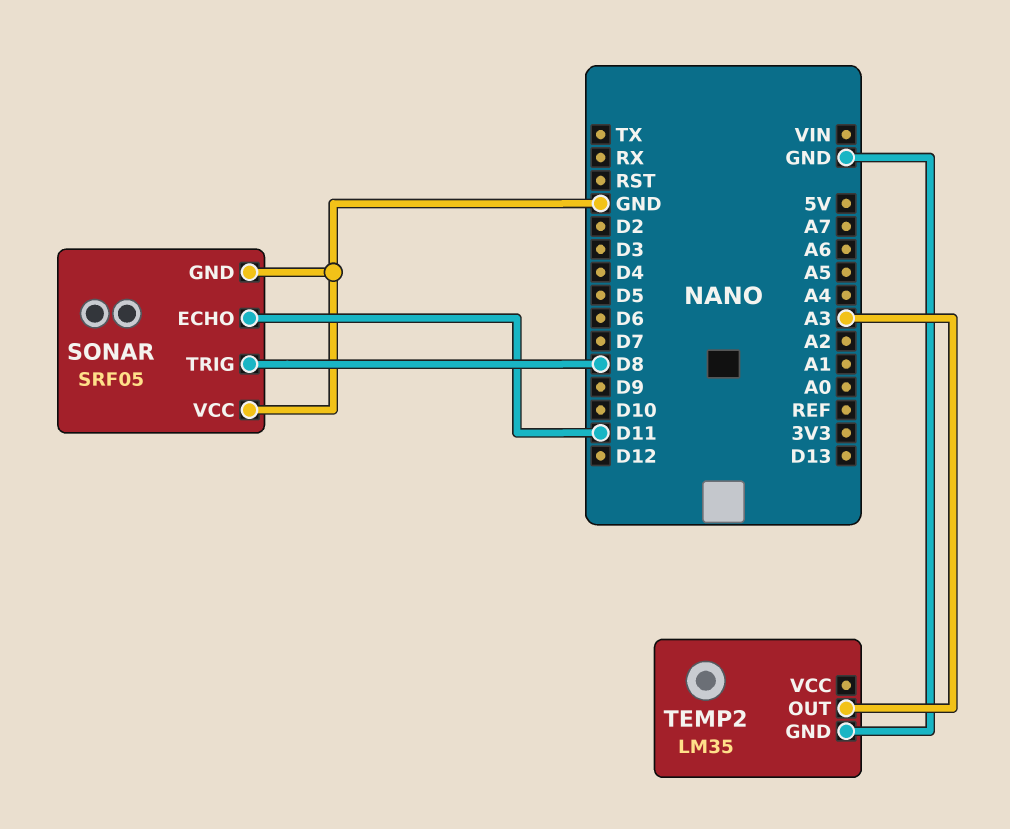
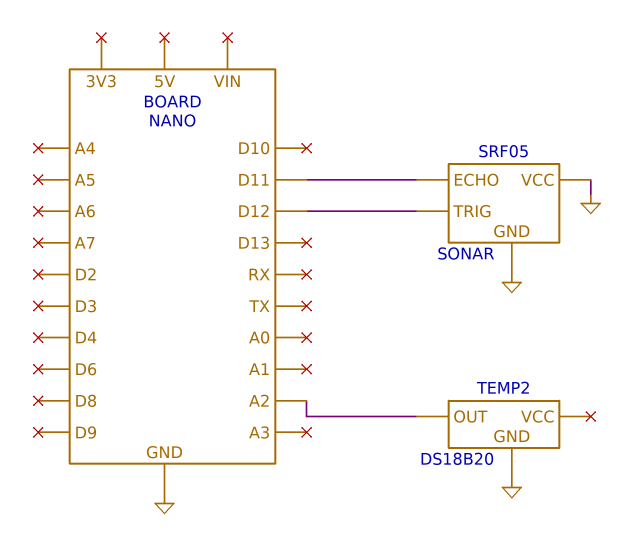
SONAR pin TRIG: D8 -> D12
TEMP2: LM35 -> DS18B20
TEMP2 pin OUT: A3 -> A2

